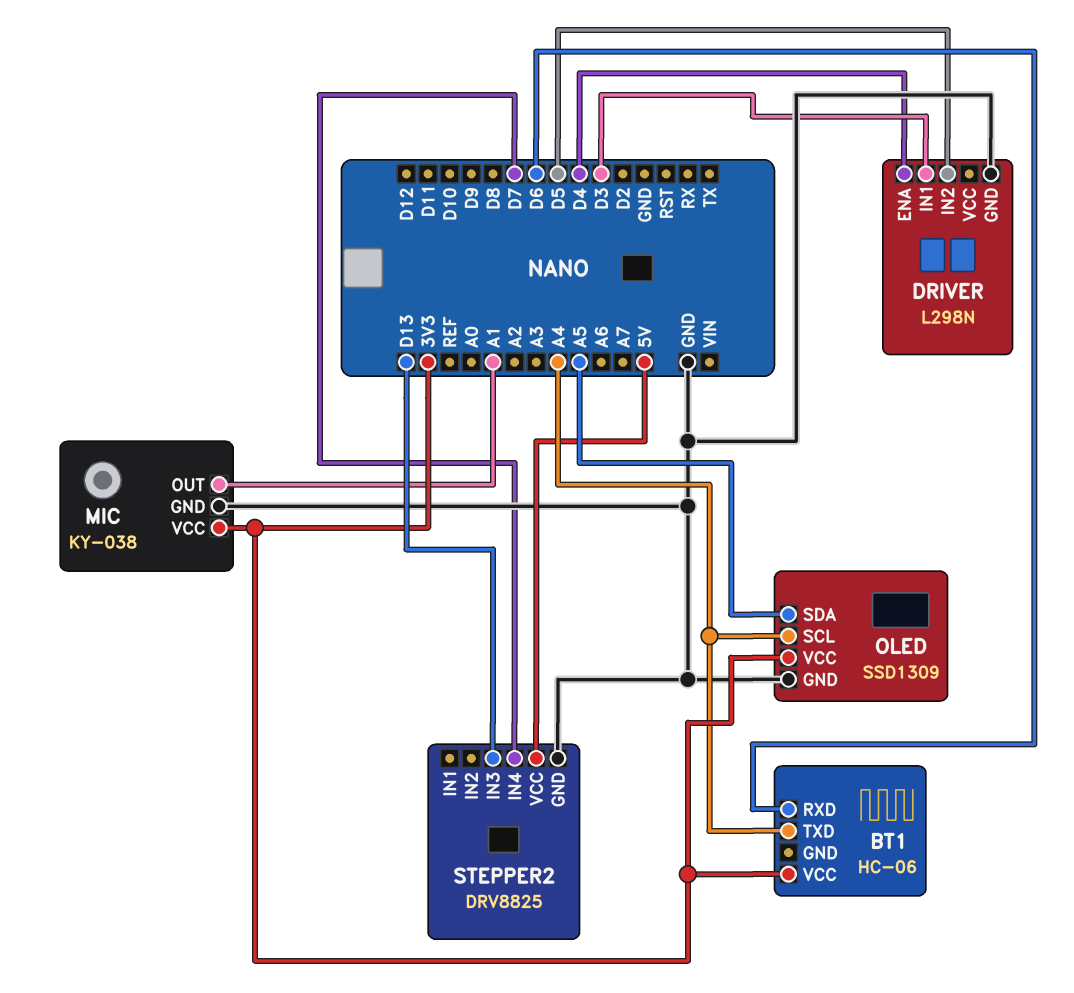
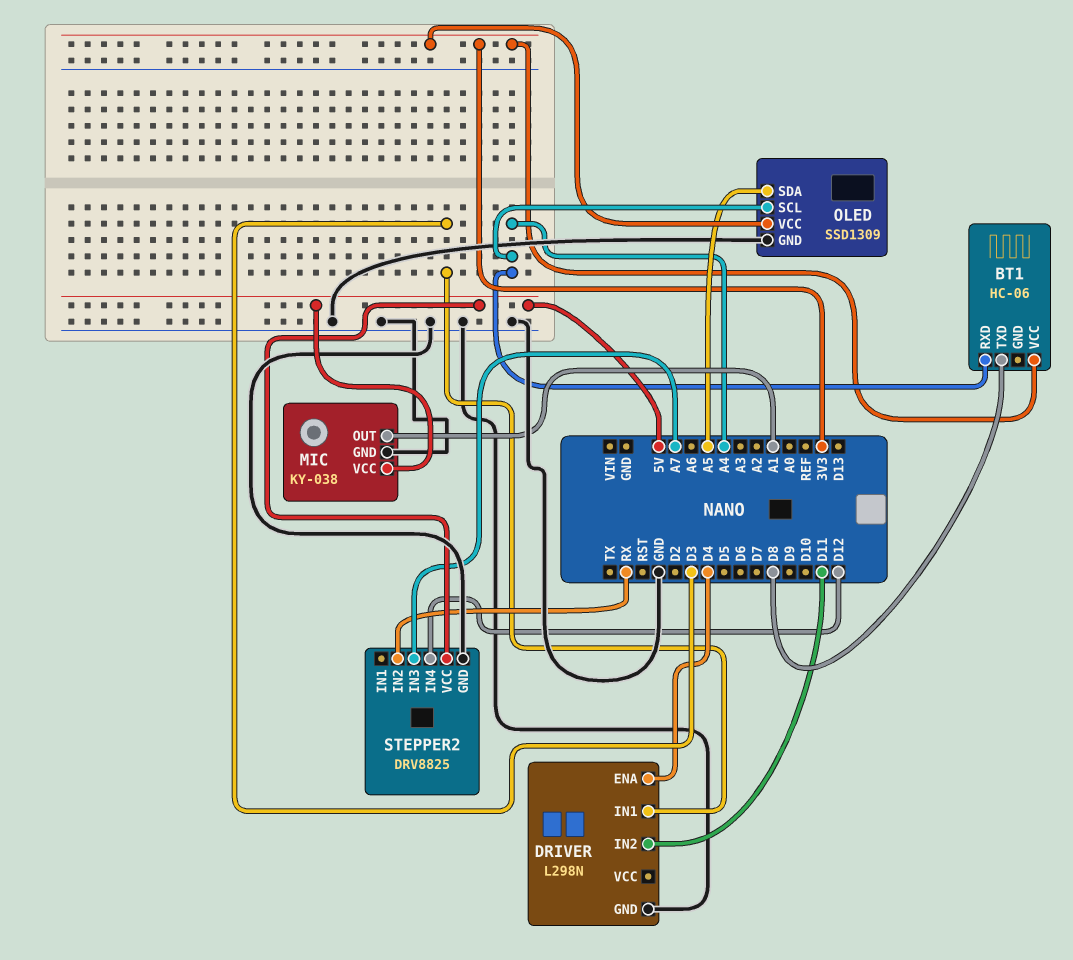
BT1 pin RXD: D6 -> A4
BT1 pin TXD: A4 -> D8
DRIVER pin IN2: D5 -> D11
MIC pin VCC: 3V3 -> 5V
STEPPER2 pin IN2: none -> RX
STEPPER2 pin IN3: D13 -> A7
STEPPER2 pin IN4: D7 -> D12

